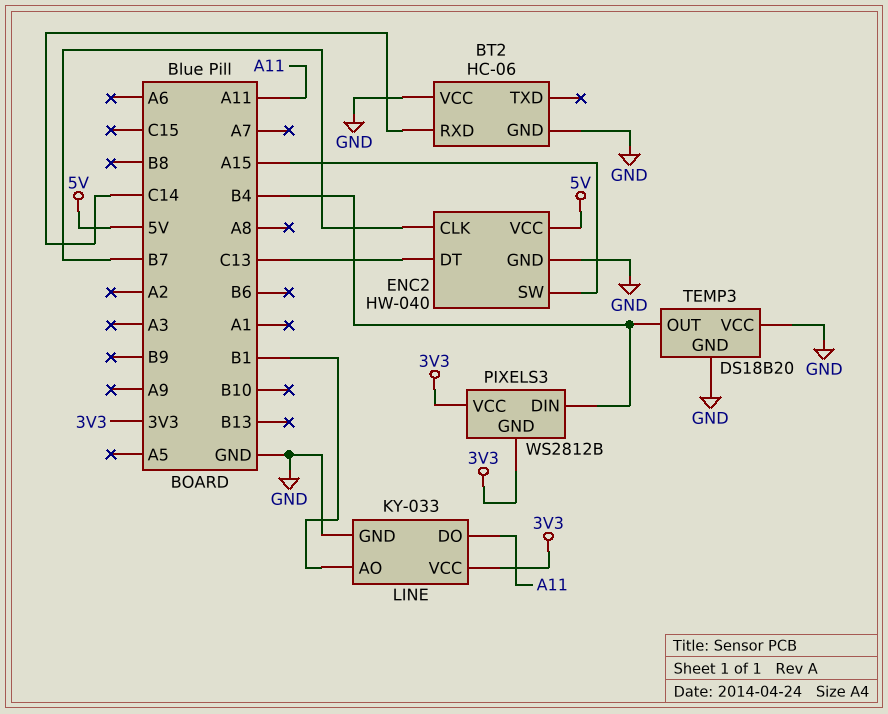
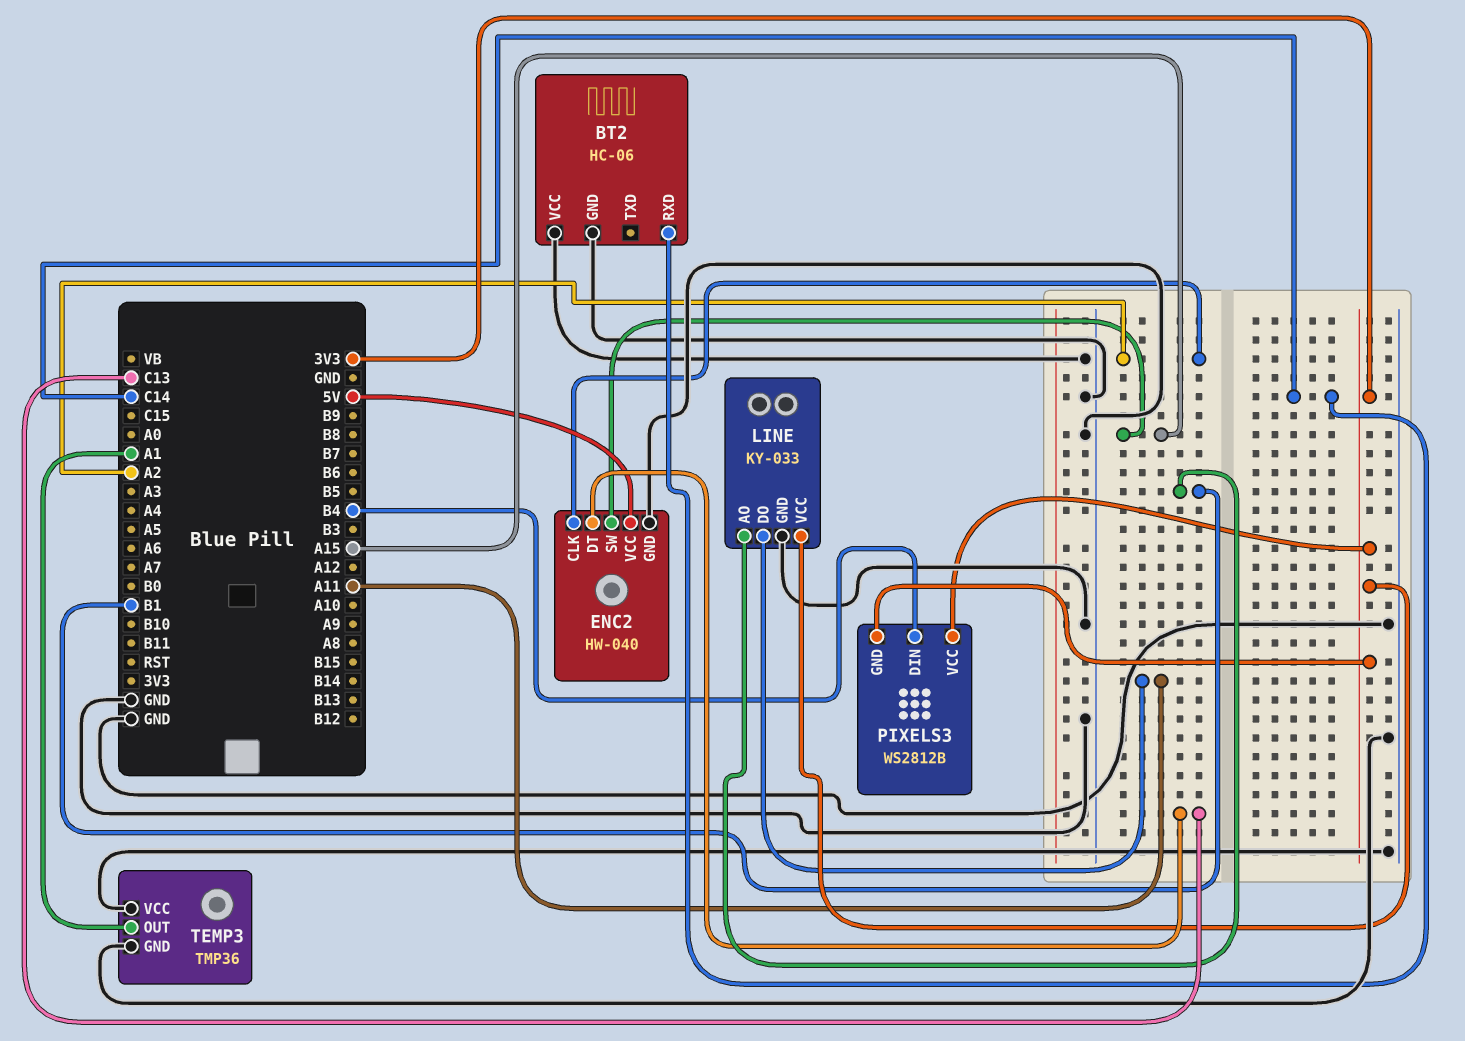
ENC2 pin CLK: B7 -> A2
TEMP3: DS18B20 -> TMP36
TEMP3 pin OUT: B4 -> A1

